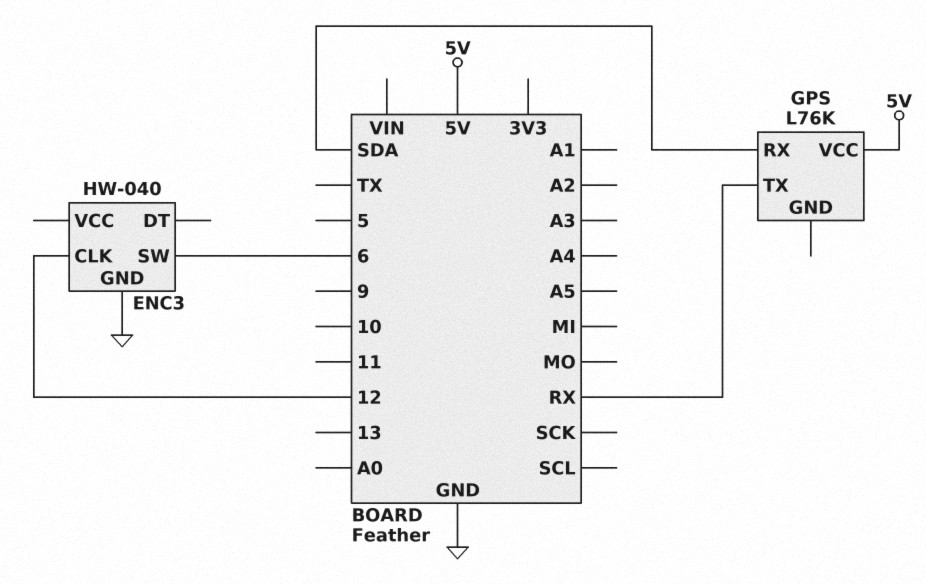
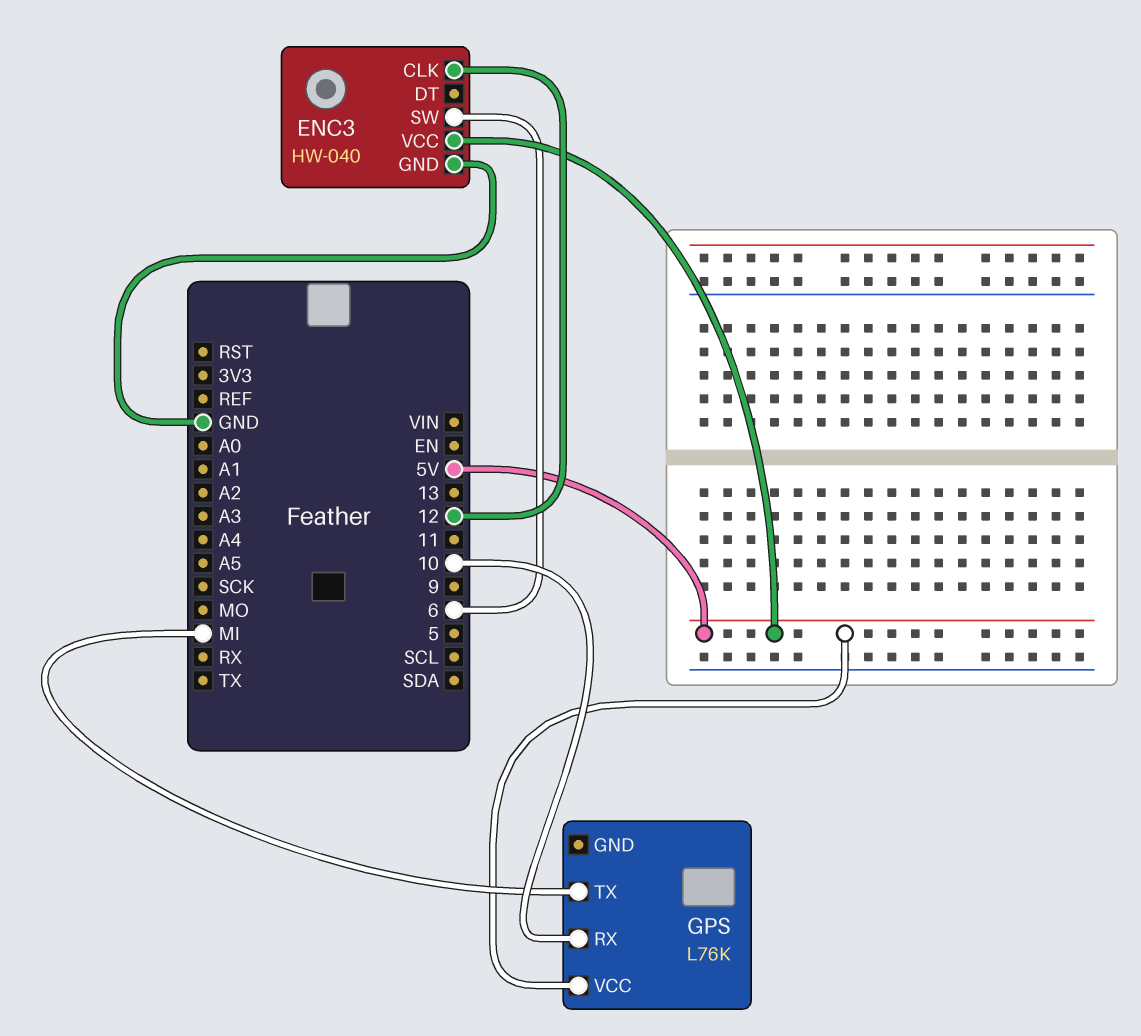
ENC3 pin VCC: none -> 5V
GPS pin RX: SDA -> 10
GPS pin TX: RX -> MI

